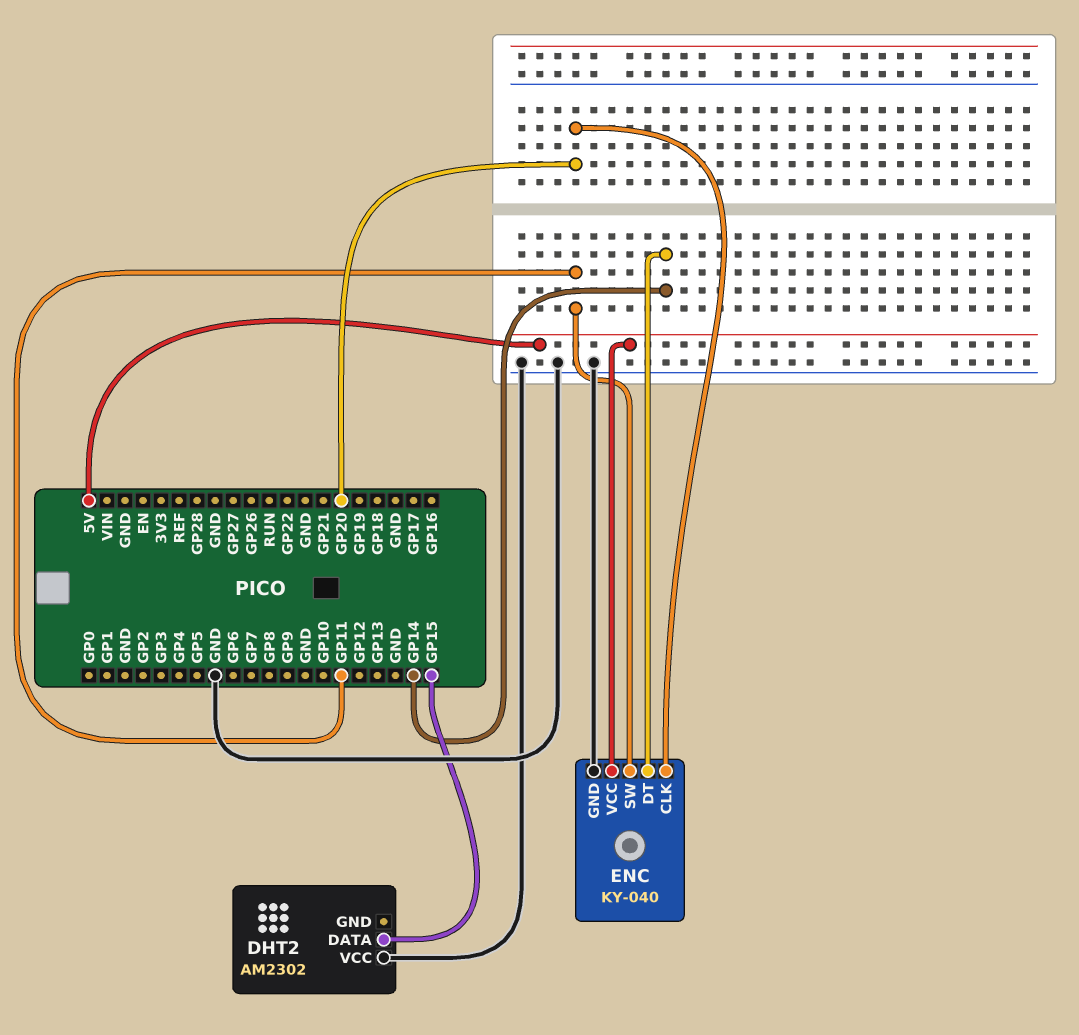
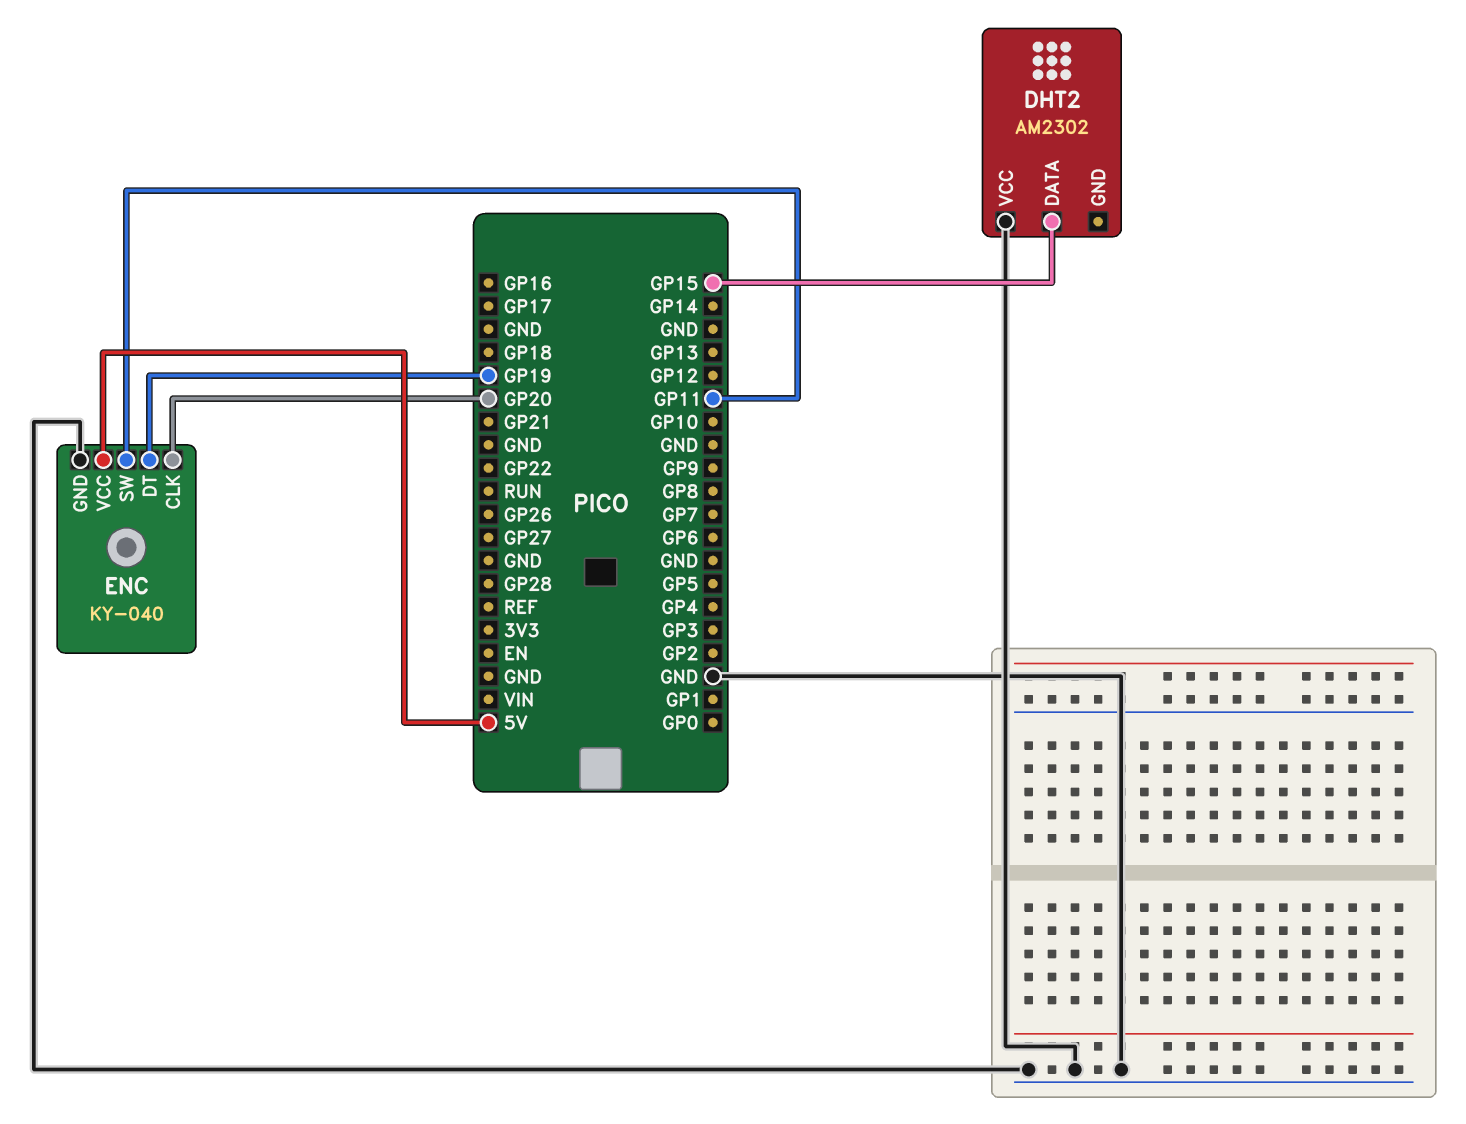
ENC pin DT: GP14 -> GP19

